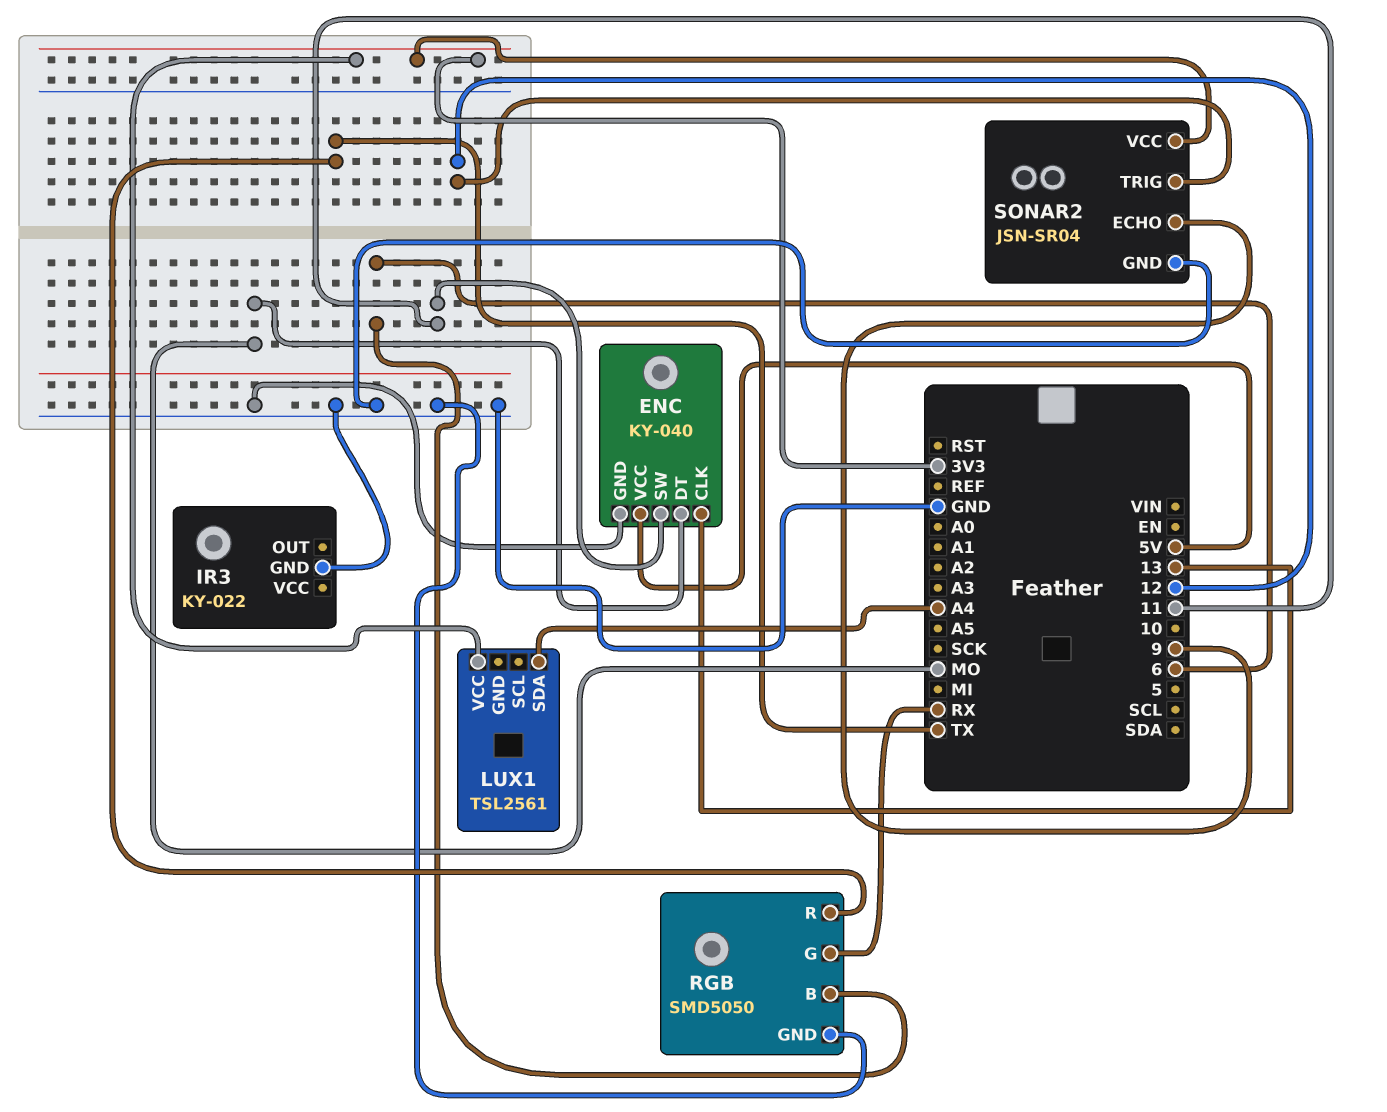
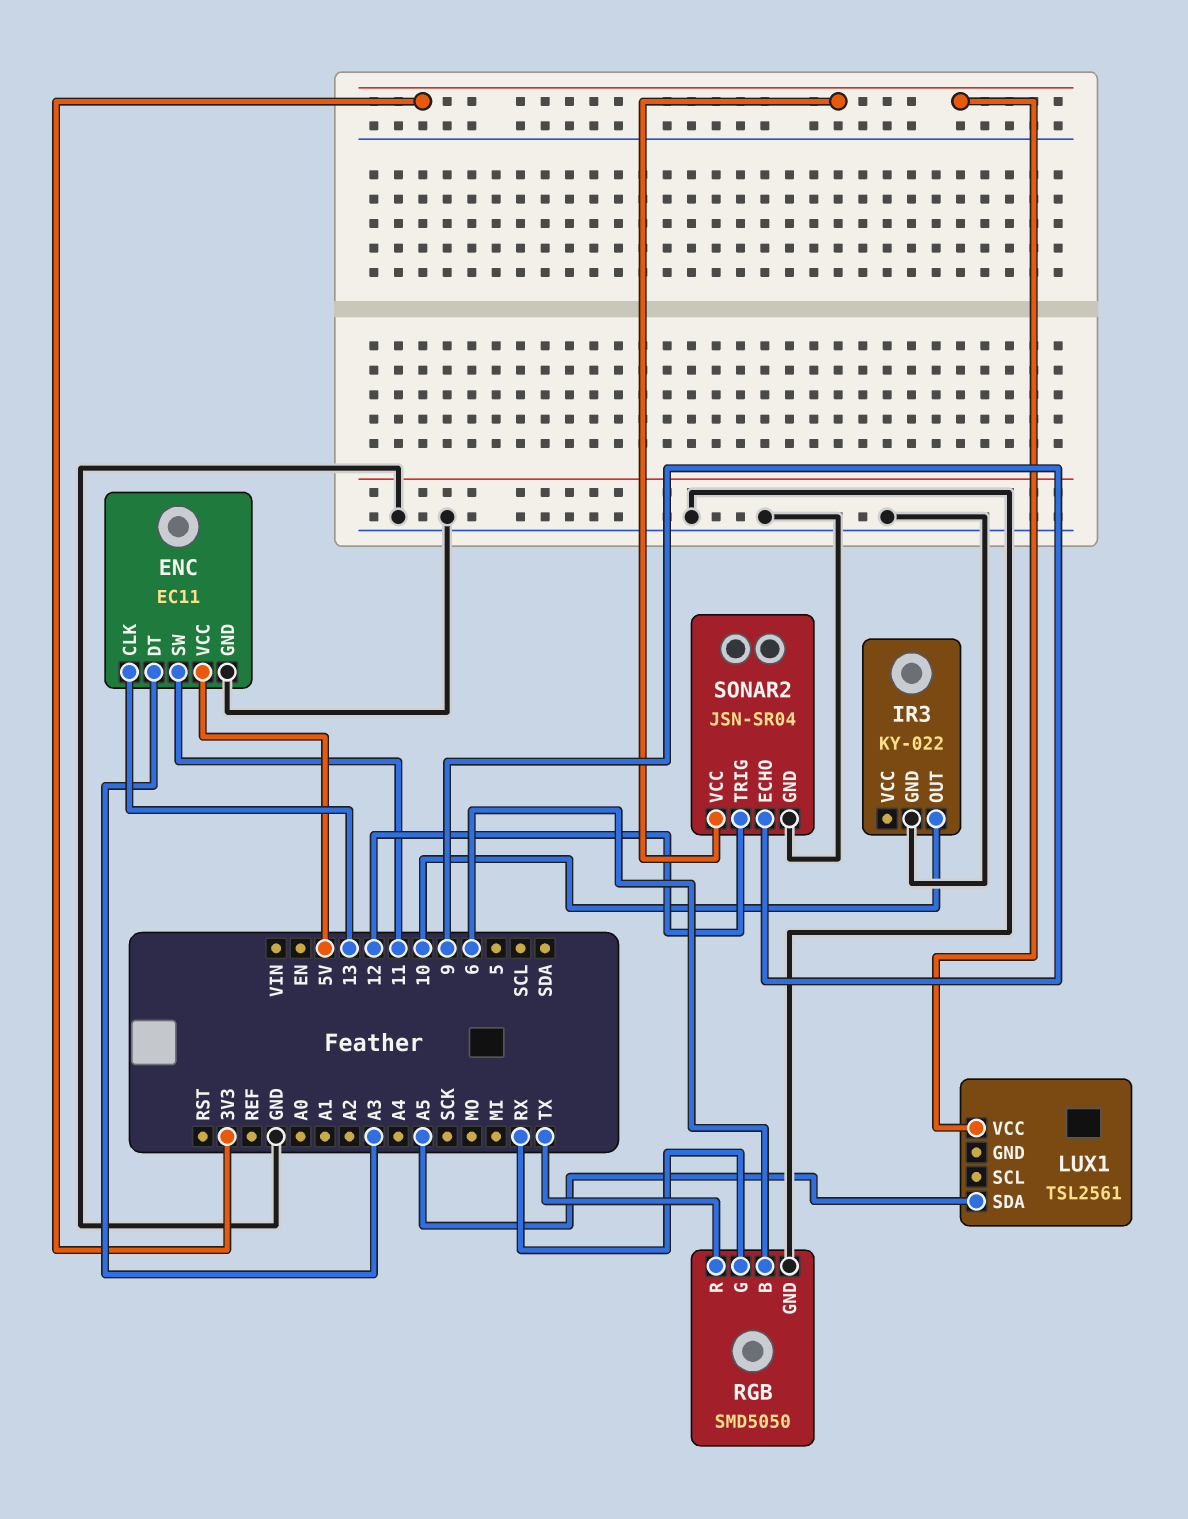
ENC: KY-040 -> EC11
ENC pin DT: MO -> A3
IR3 pin OUT: none -> 10
LUX1 pin SDA: A4 -> A5

